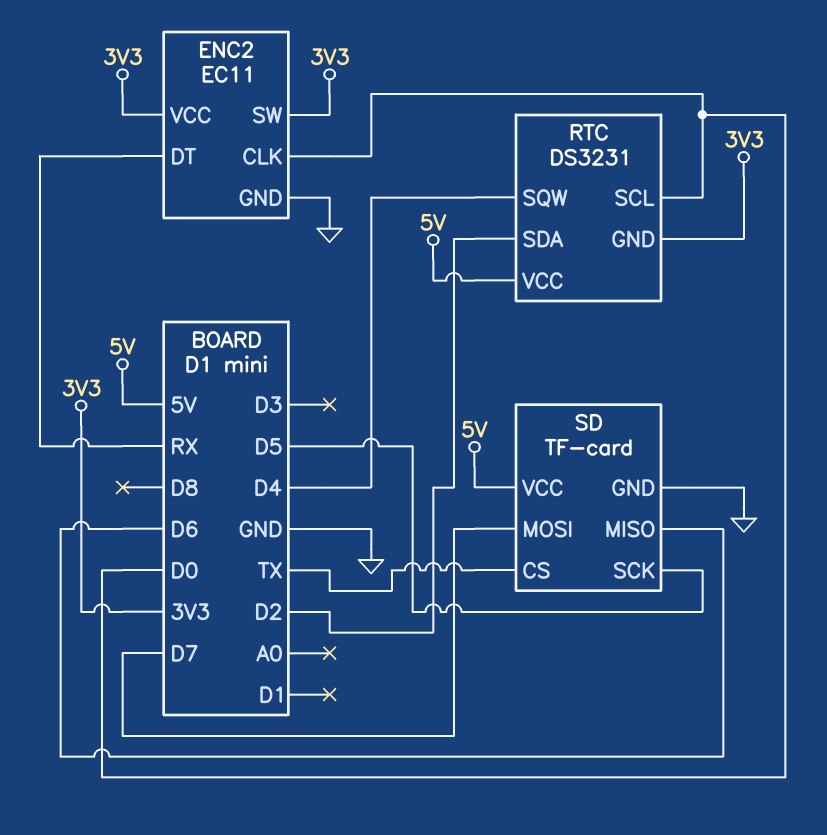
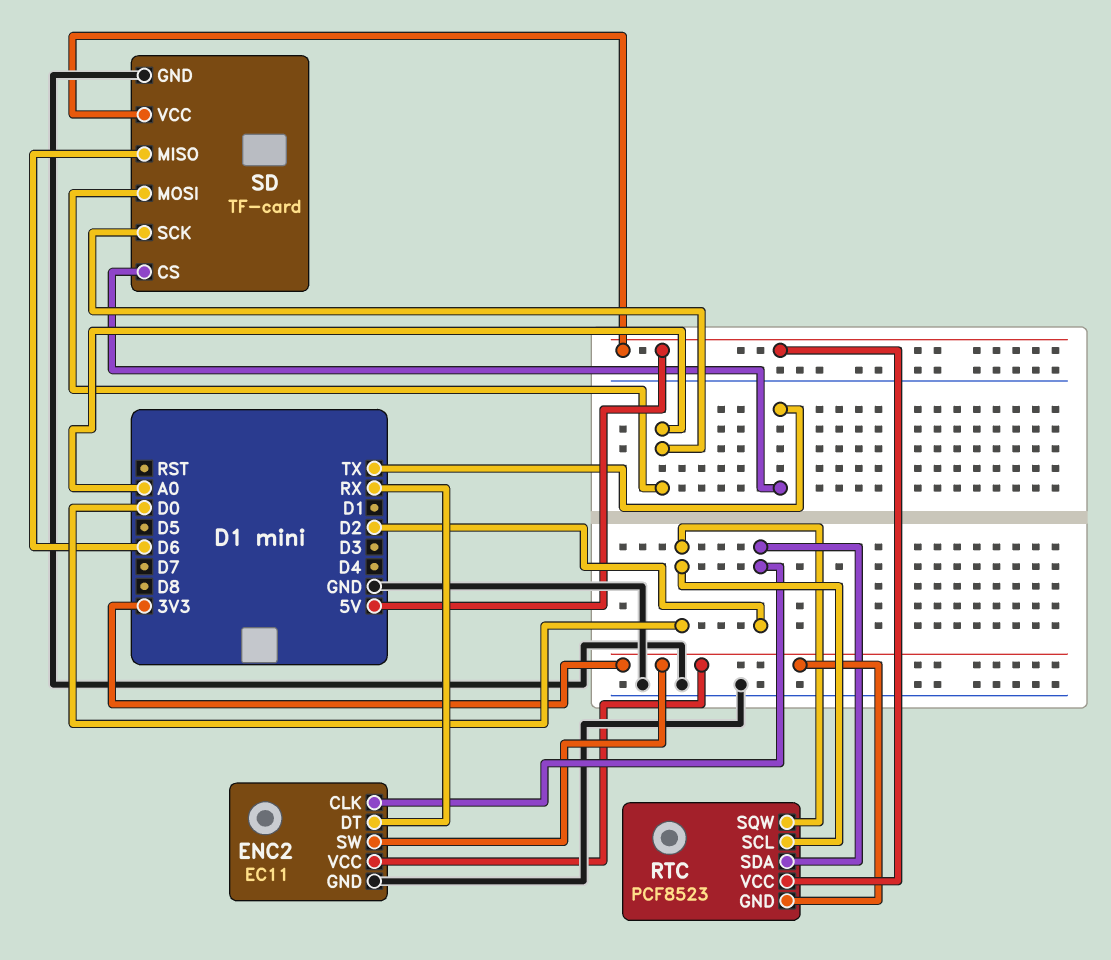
ENC2 pin CLK: D0 -> D2
RTC: DS3231 -> PCF8523
RTC pin SQW: D4 -> D0
SD pin MOSI: D7 -> A0
SD pin SCK: D5 -> A0

